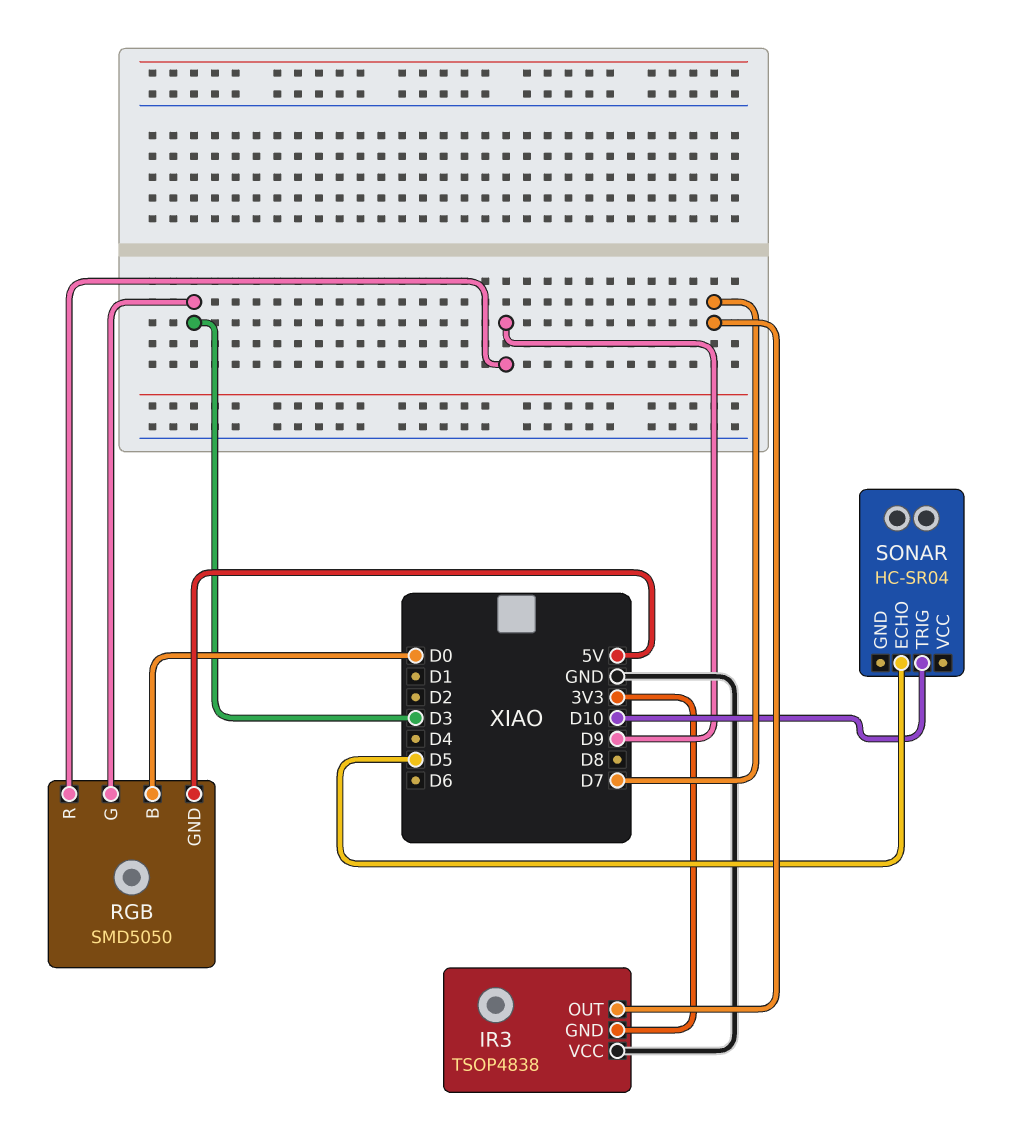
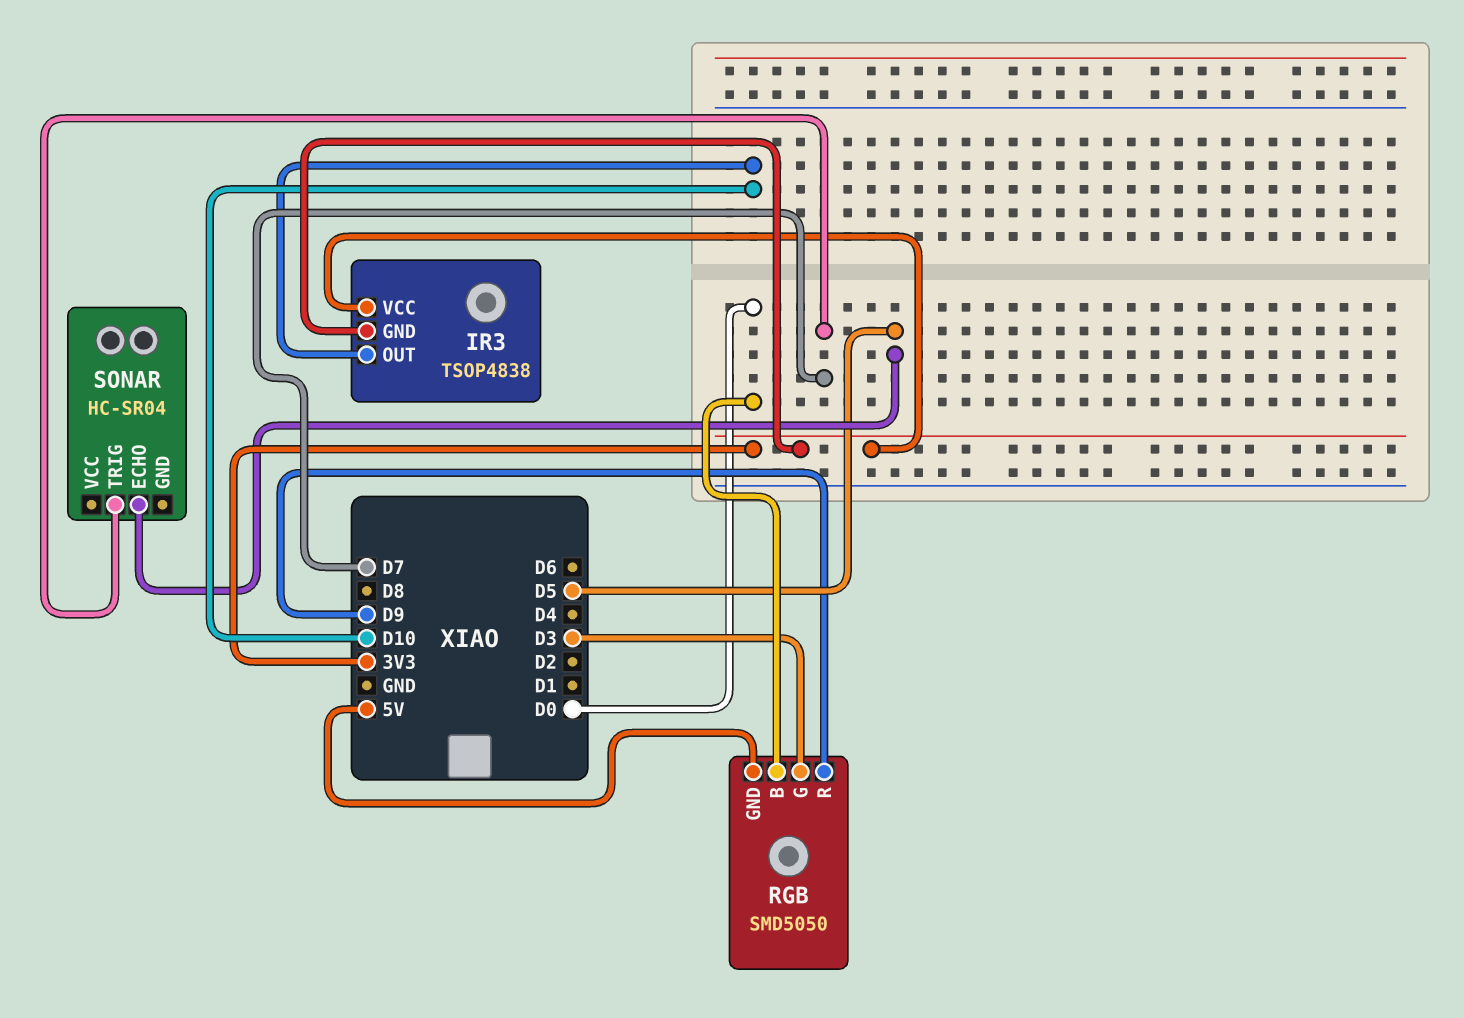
IR3 pin OUT: D7 -> D10
IR3 pin VCC: GND -> 3V3
SONAR pin TRIG: D10 -> D7

